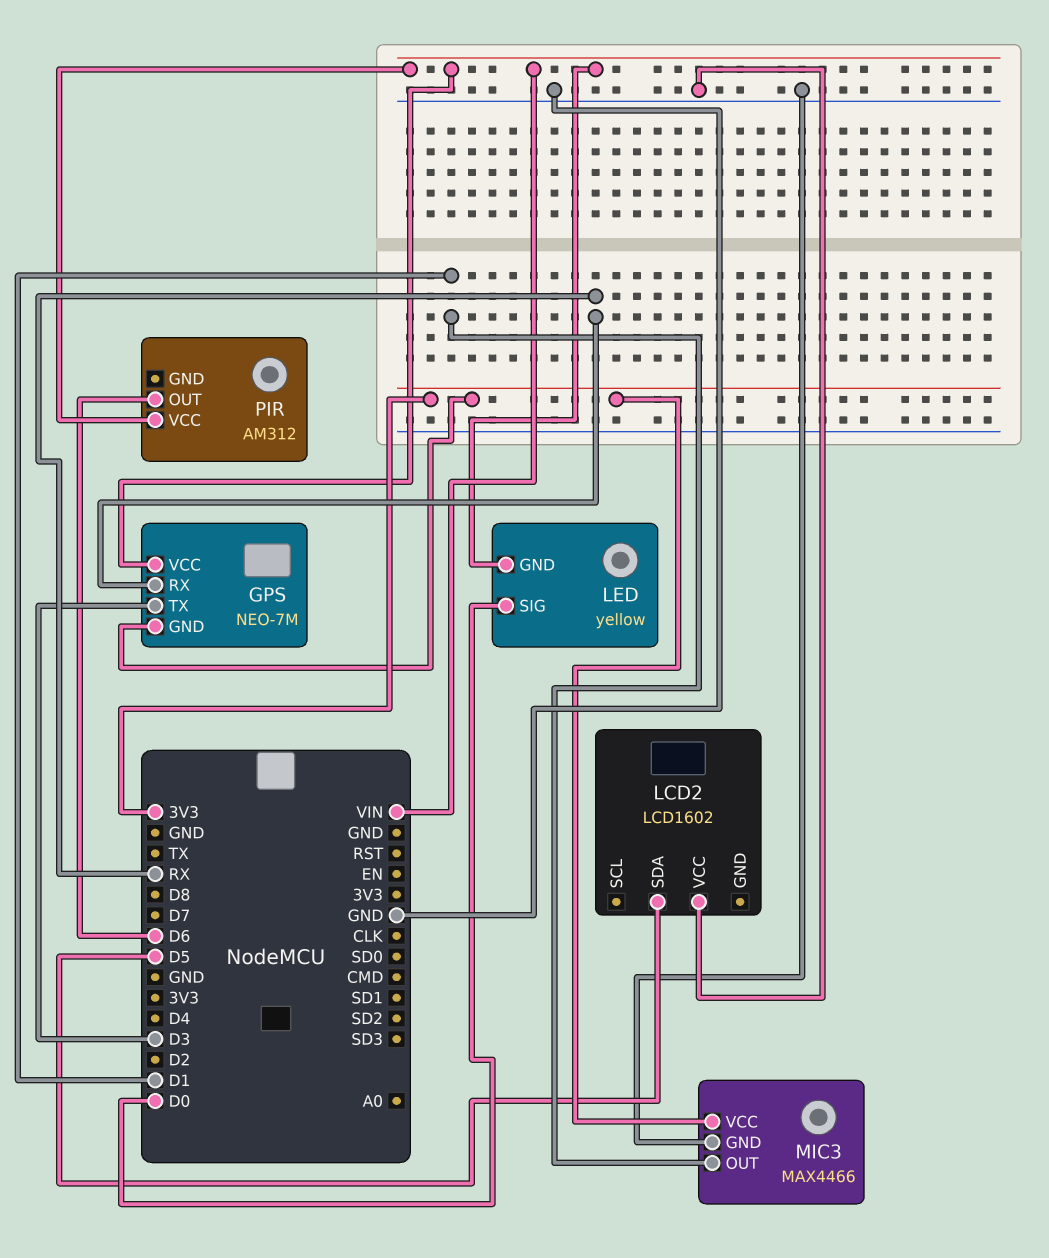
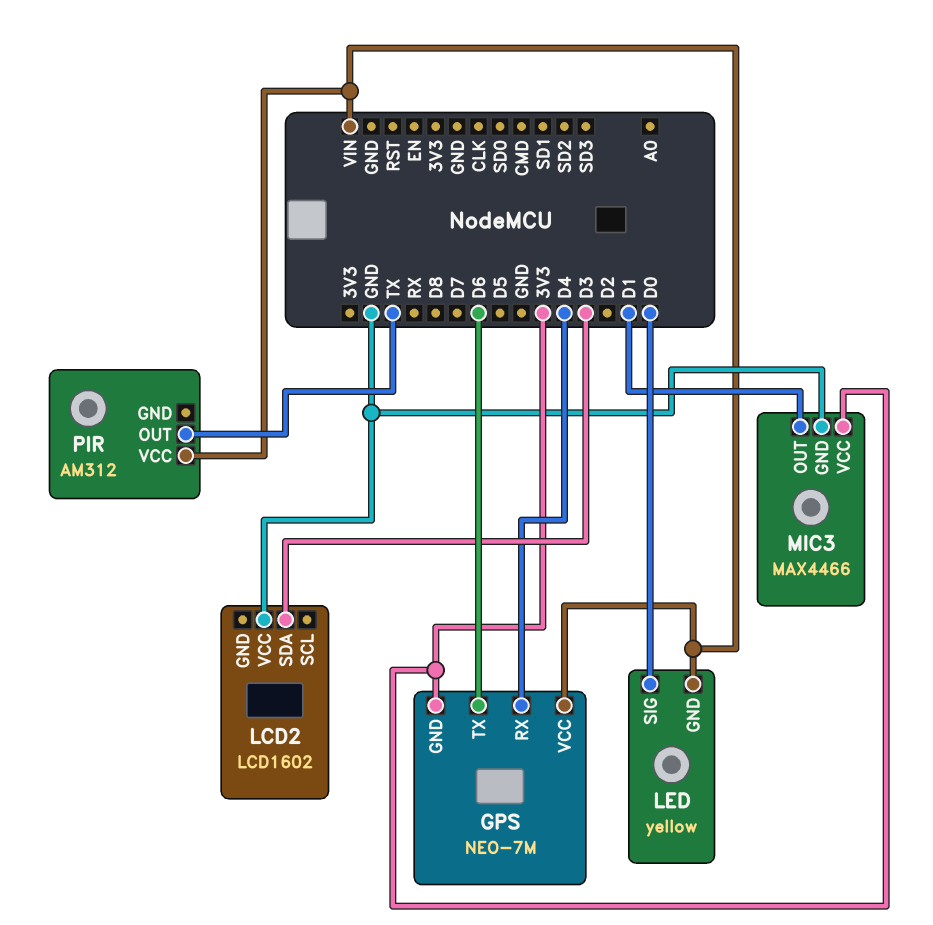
GPS pin RX: RX -> D4
GPS pin TX: D3 -> D6
LCD2 pin SDA: D5 -> D3
PIR pin OUT: D6 -> TX

